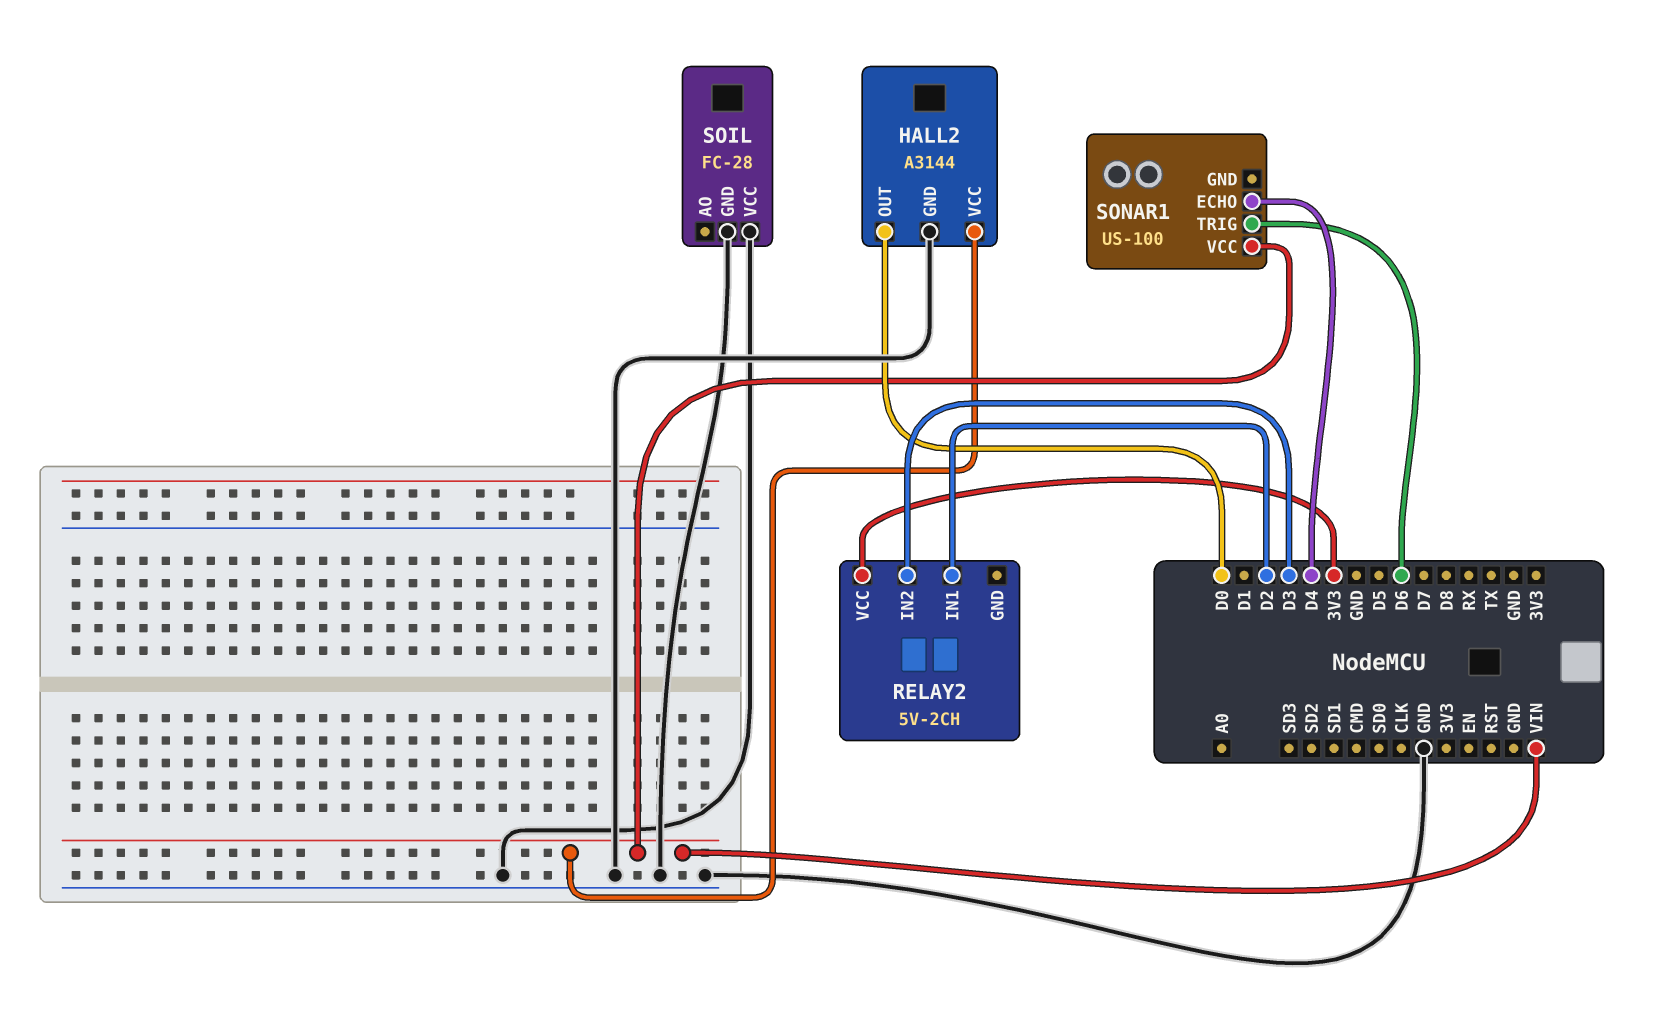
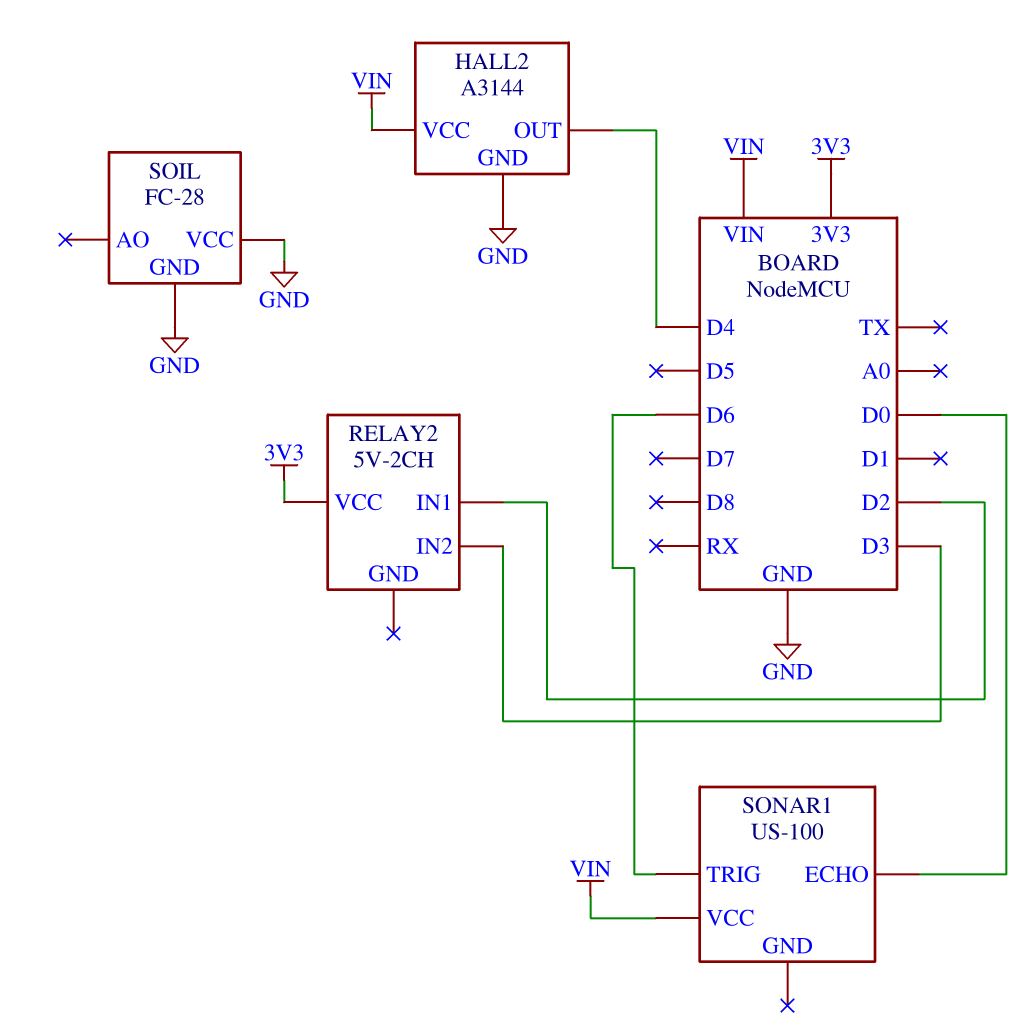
HALL2 pin OUT: D0 -> D4
SONAR1 pin ECHO: D4 -> D0

